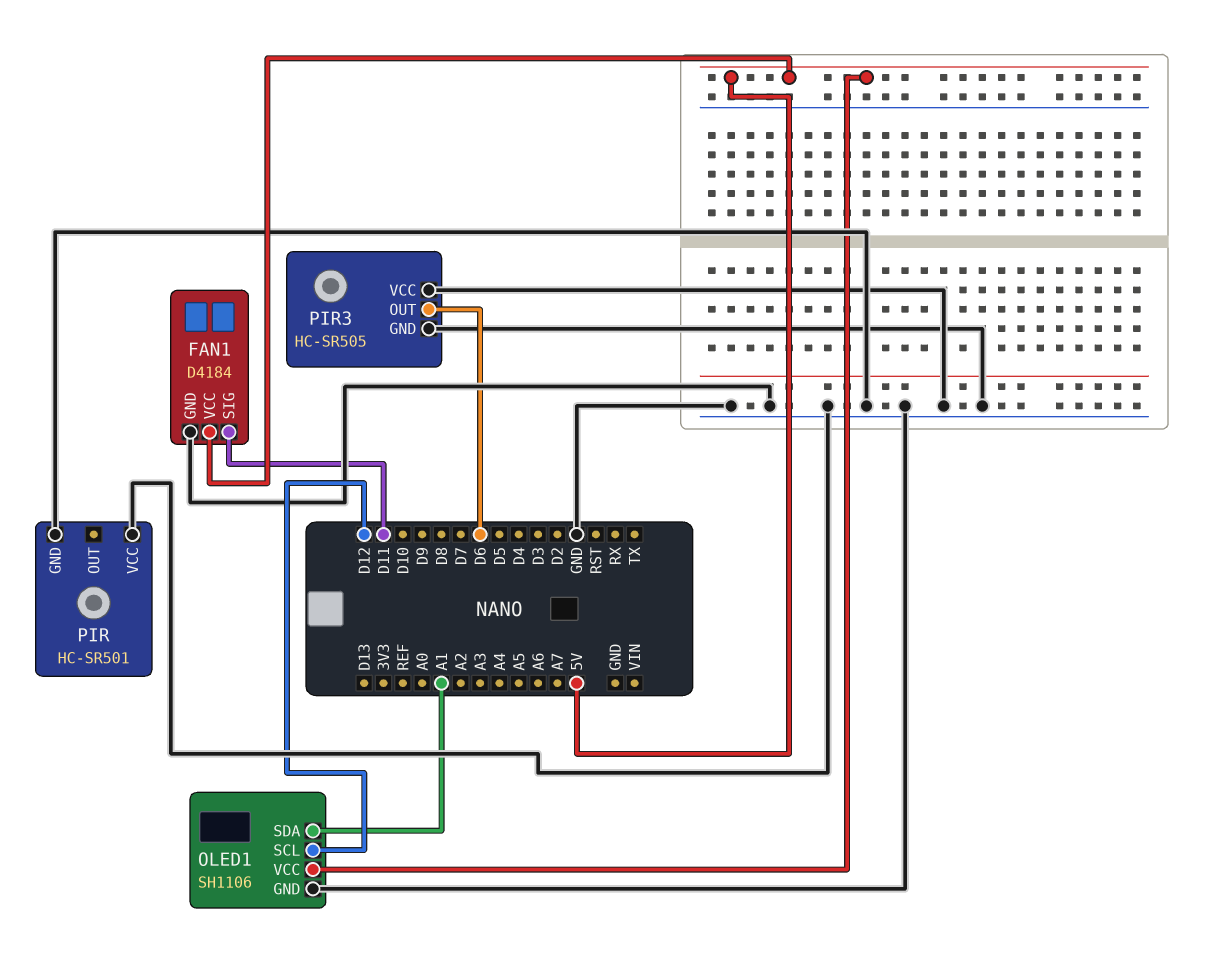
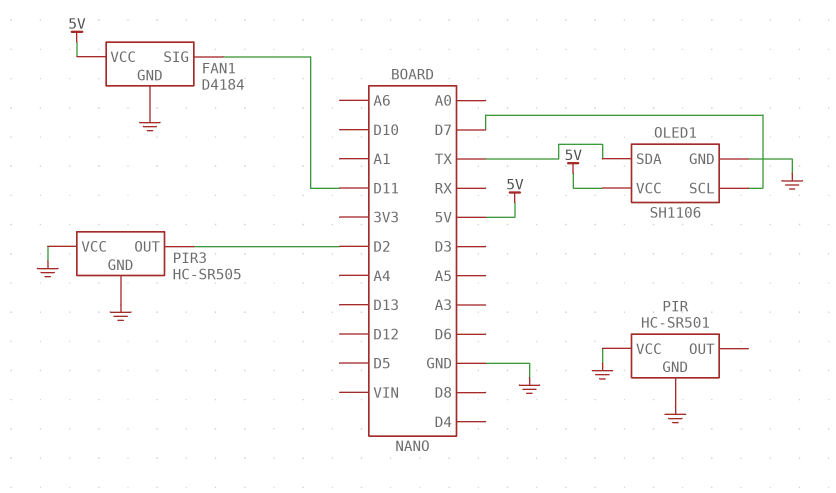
OLED1 pin SCL: D12 -> D7
OLED1 pin SDA: A1 -> TX
PIR3 pin OUT: D6 -> D2

